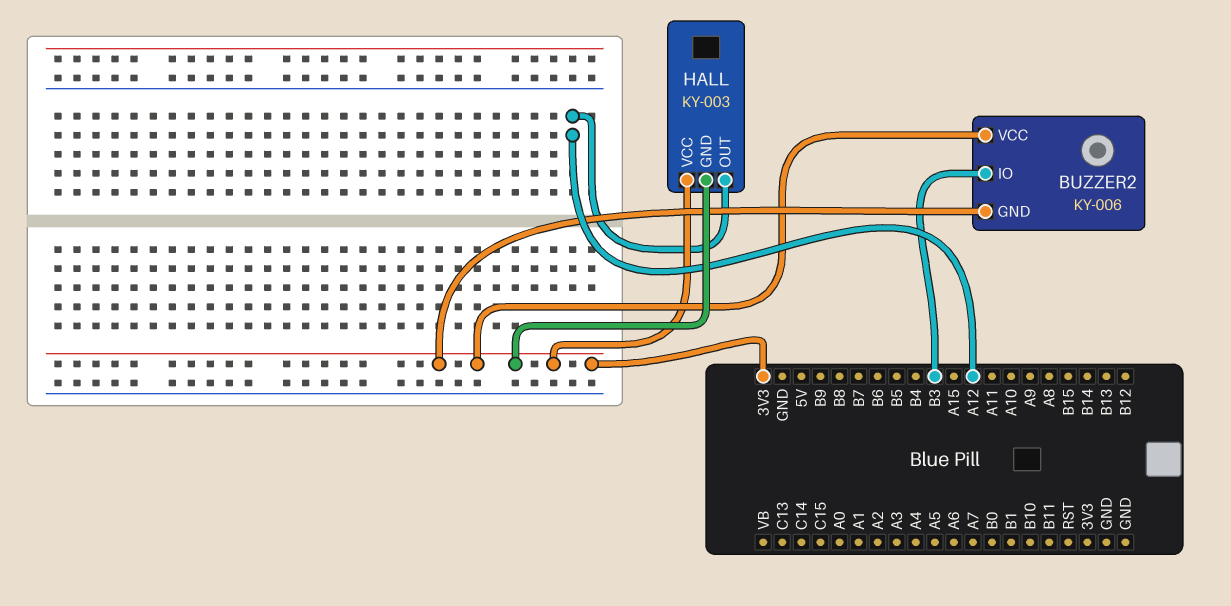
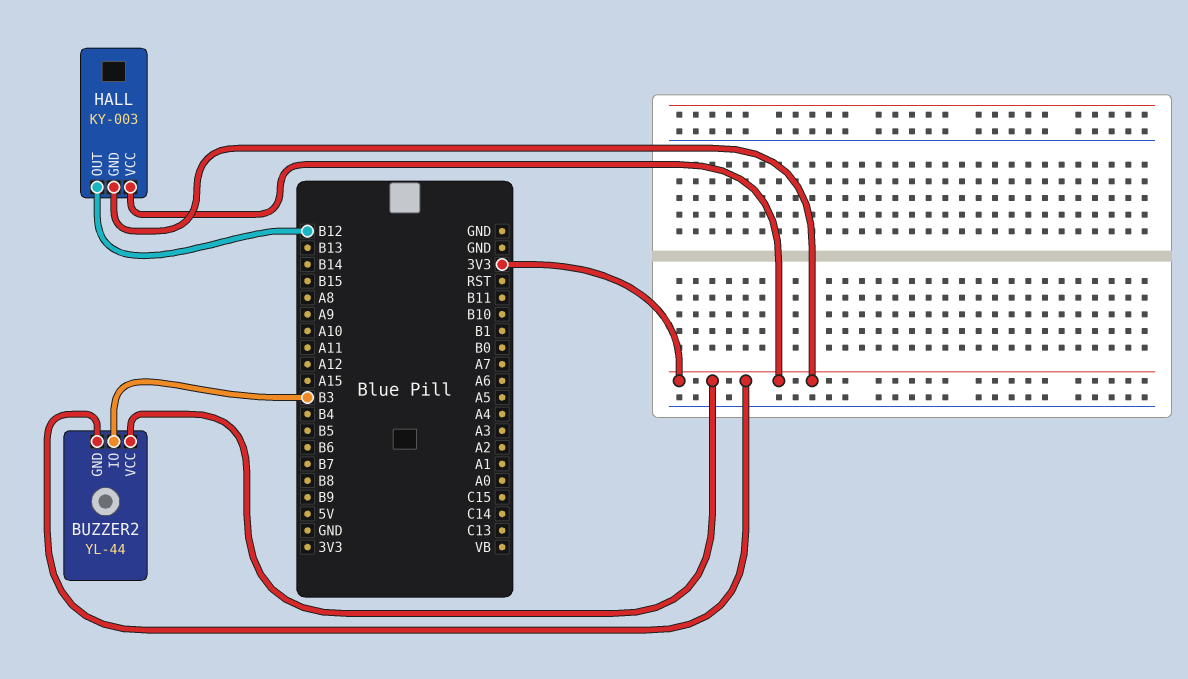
BUZZER2: KY-006 -> YL-44
HALL pin OUT: A12 -> B12

